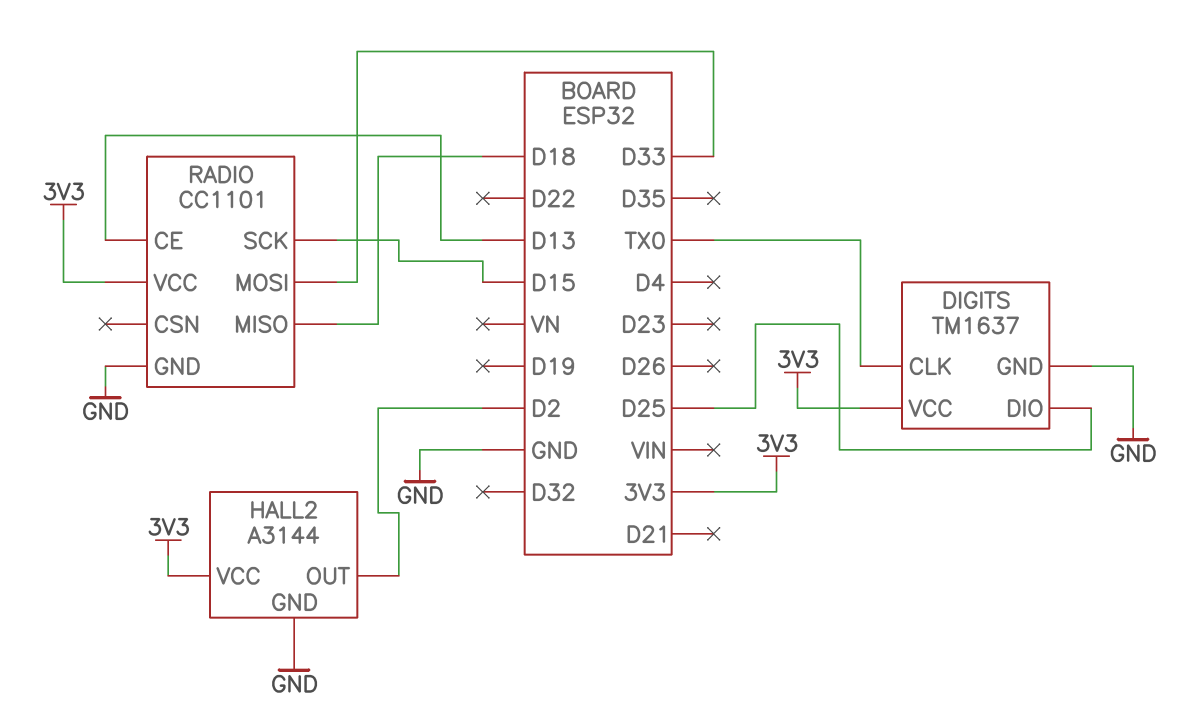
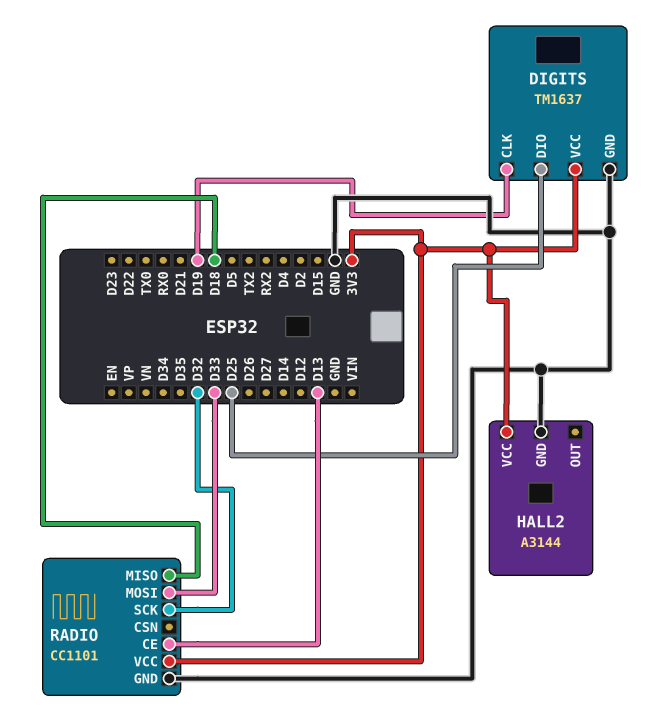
DIGITS pin CLK: TX0 -> D19
HALL2 pin OUT: D2 -> none
RADIO pin SCK: D15 -> D32

